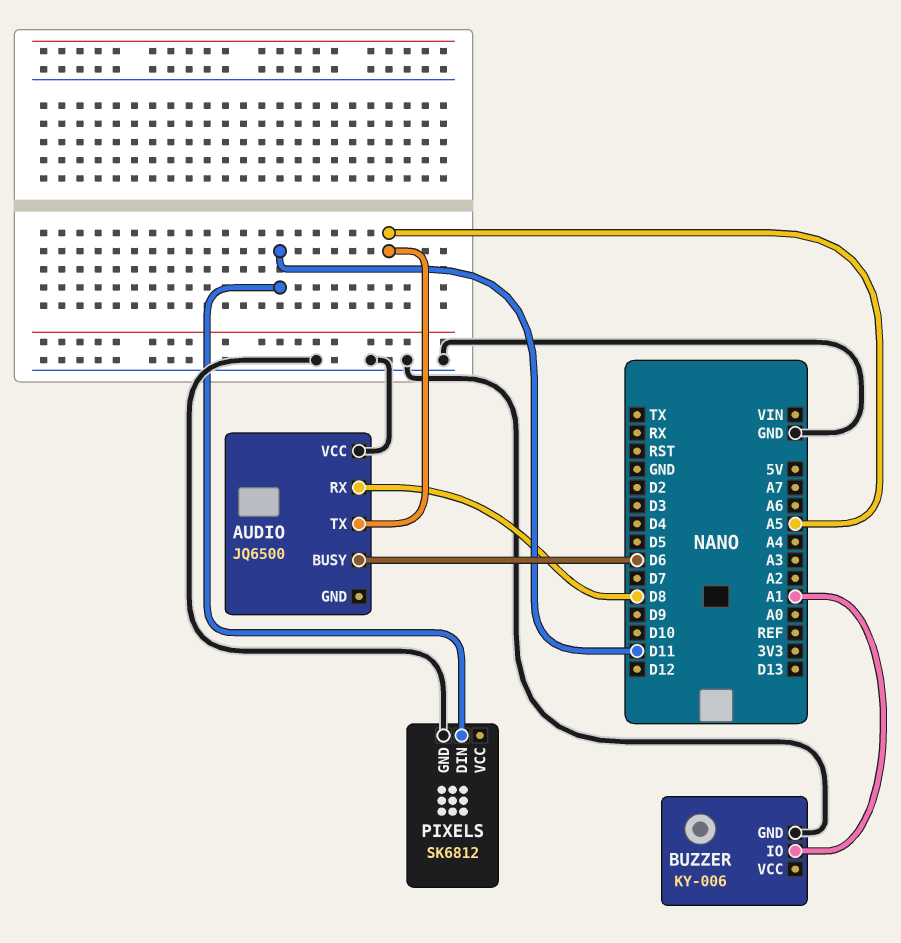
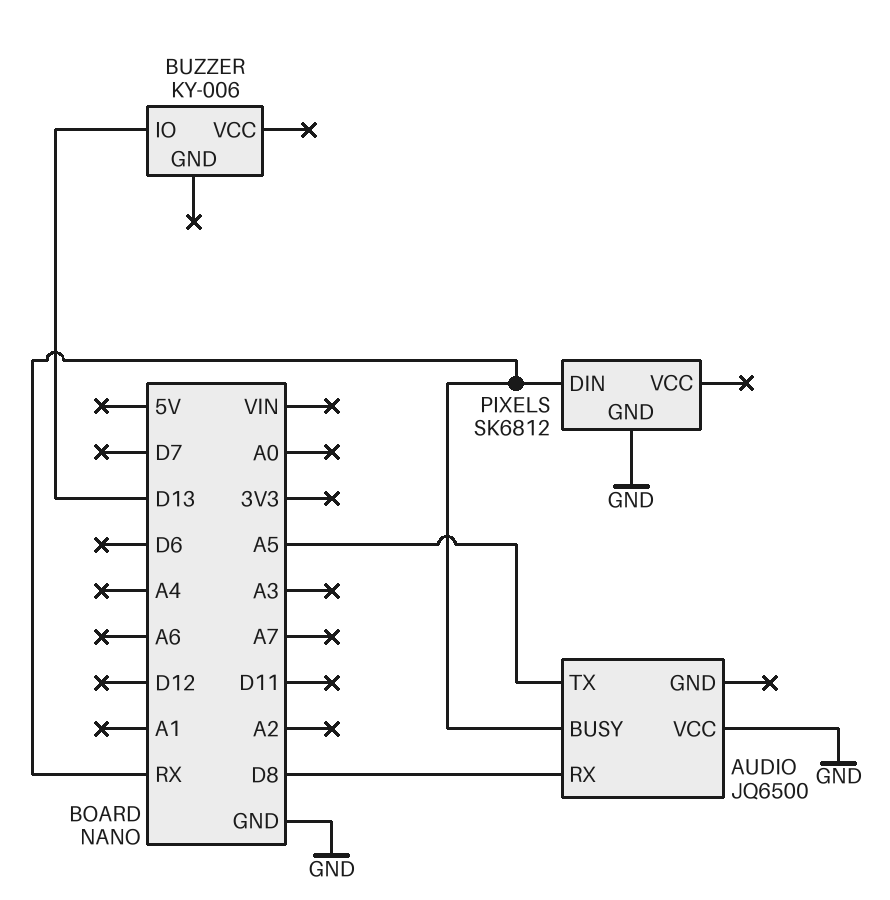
AUDIO pin BUSY: D6 -> RX
BUZZER pin GND: GND -> none
BUZZER pin IO: A1 -> D13
PIXELS pin DIN: D11 -> RX

